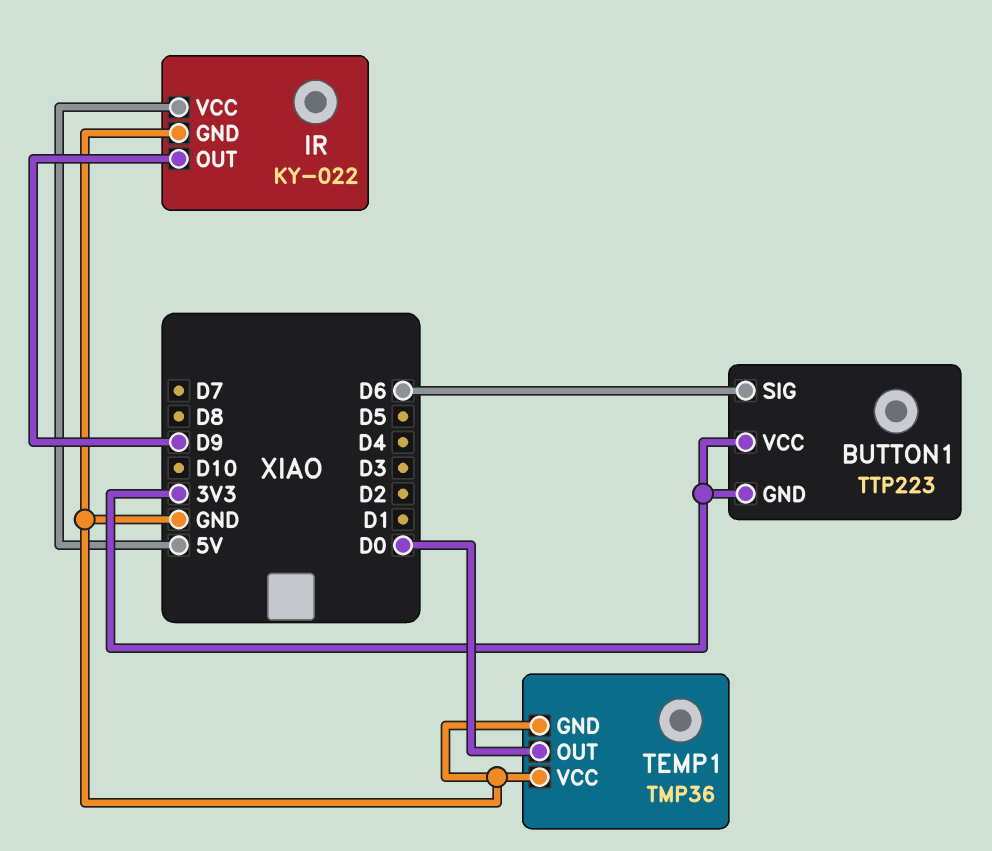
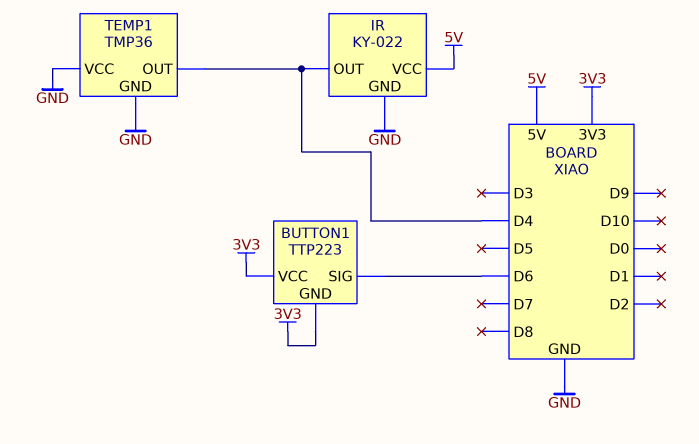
IR pin OUT: D9 -> D4
TEMP1 pin OUT: D0 -> D4

